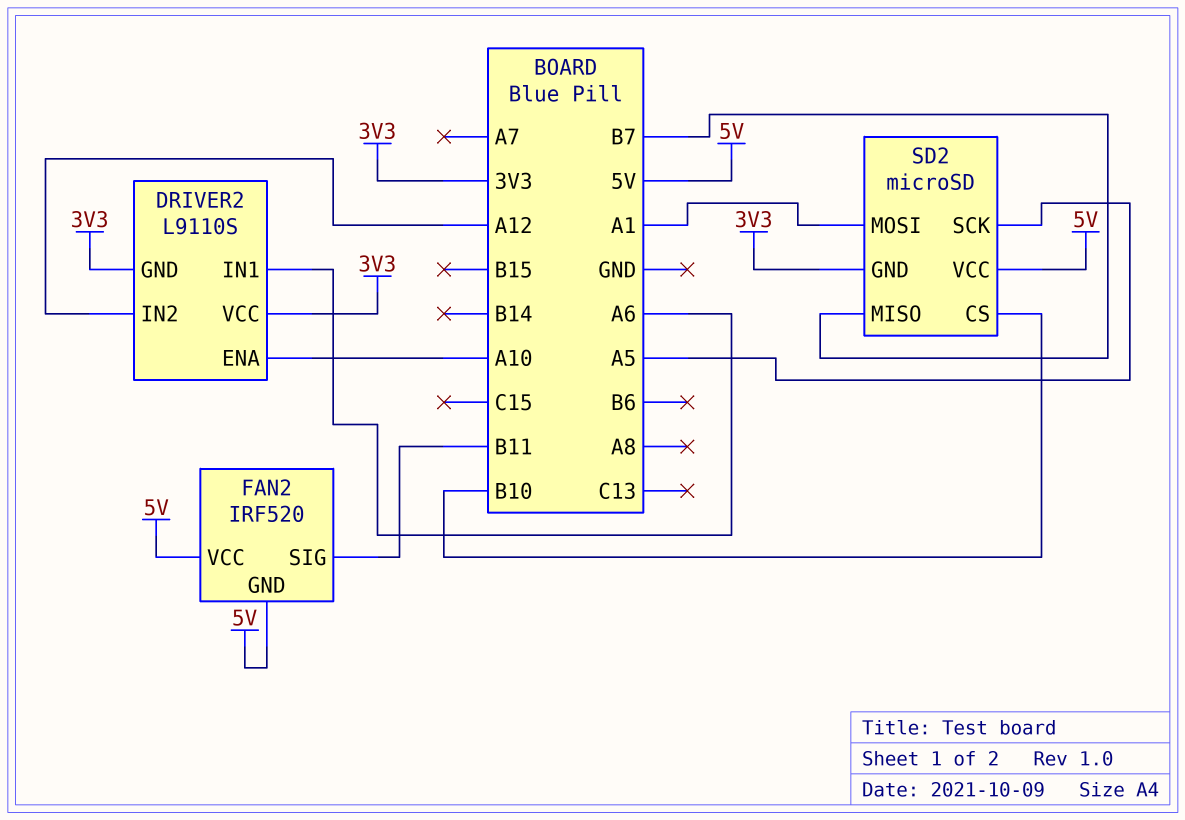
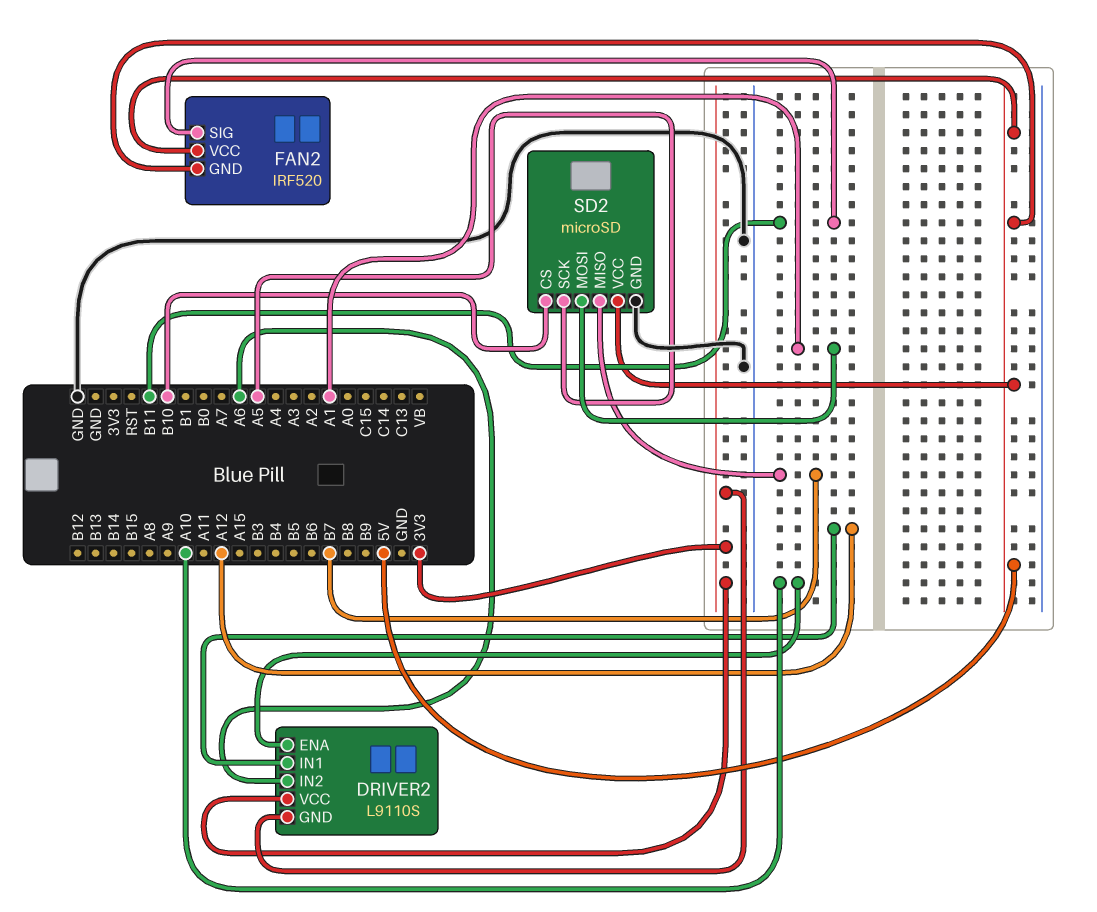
DRIVER2 pin IN1: A6 -> A12
DRIVER2 pin IN2: A12 -> A6
SD2 pin GND: 3V3 -> GND

